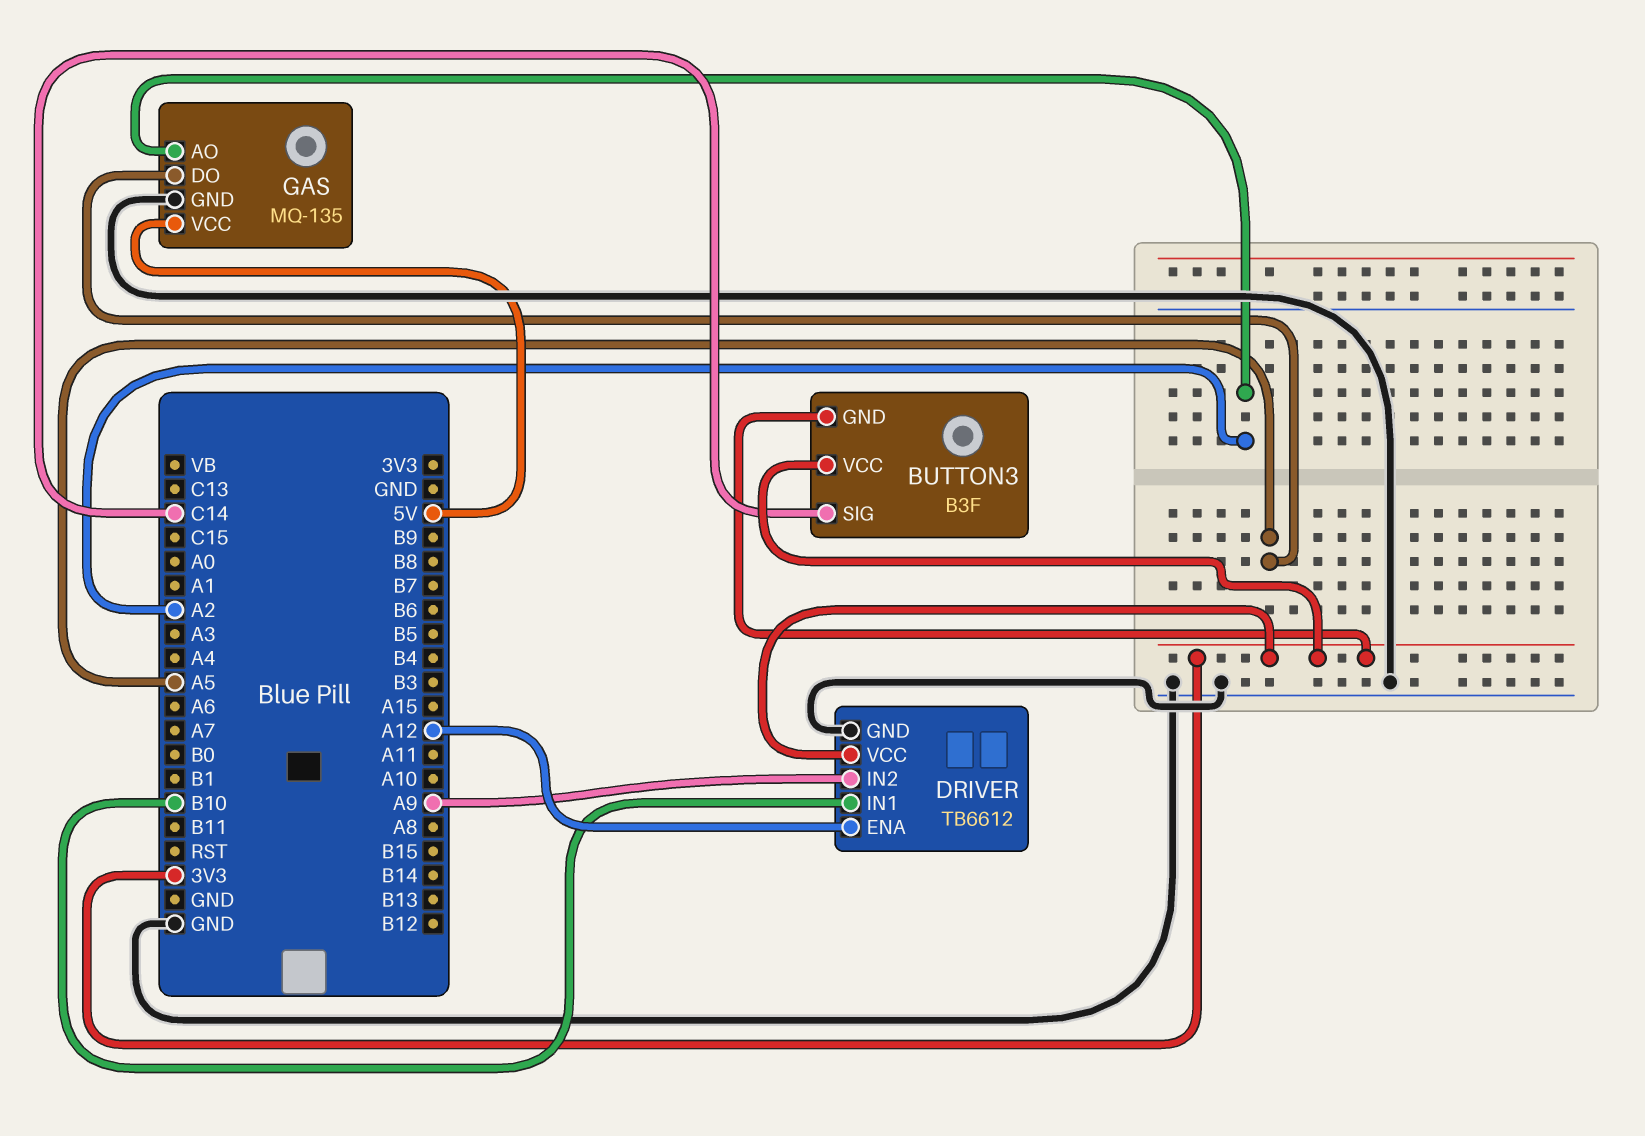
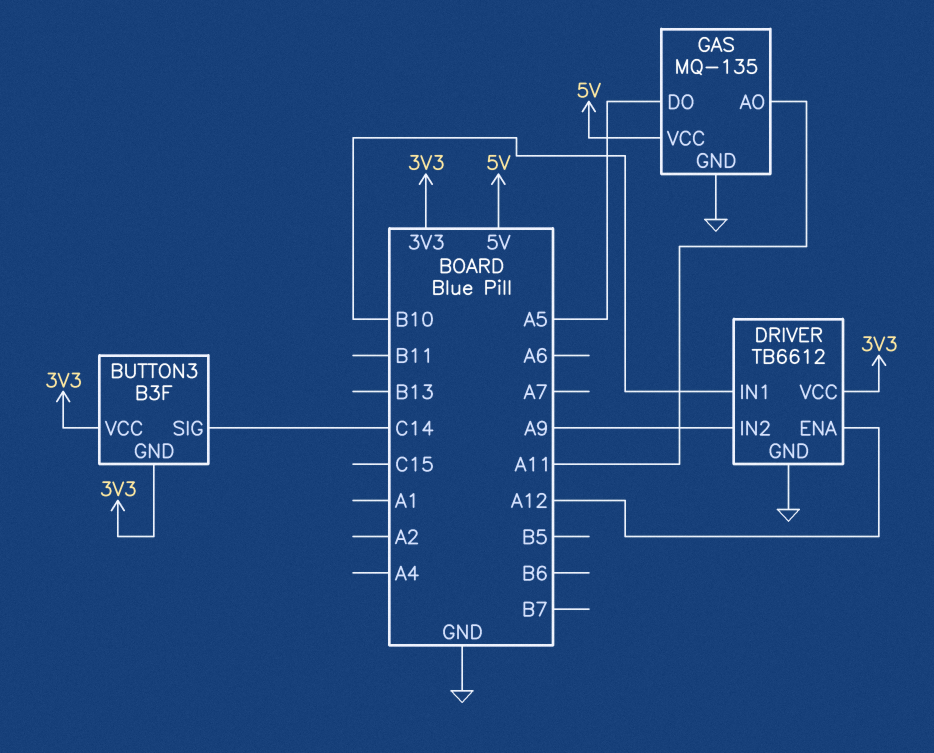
GAS pin AO: A2 -> A11

